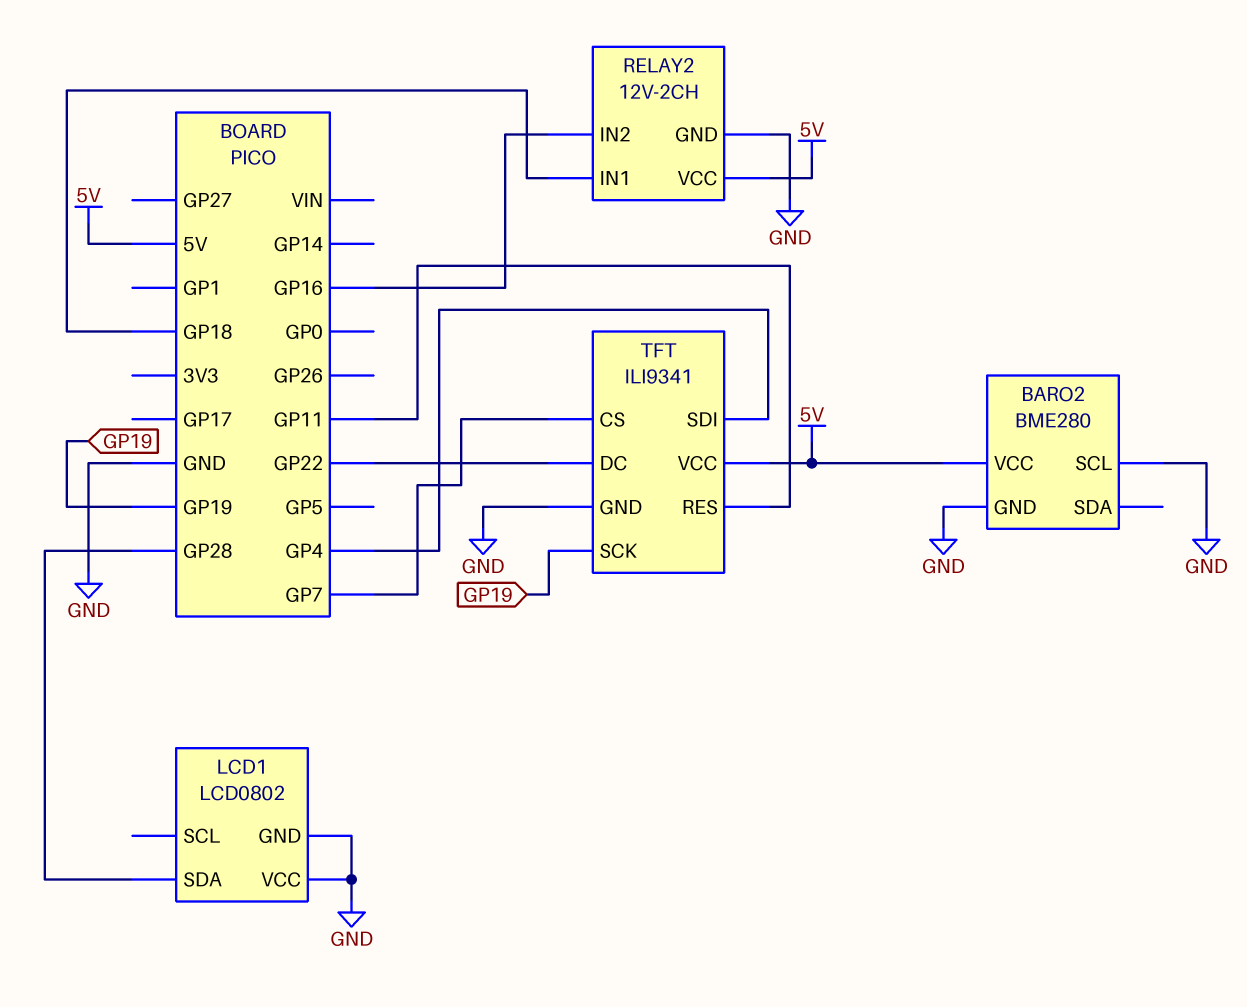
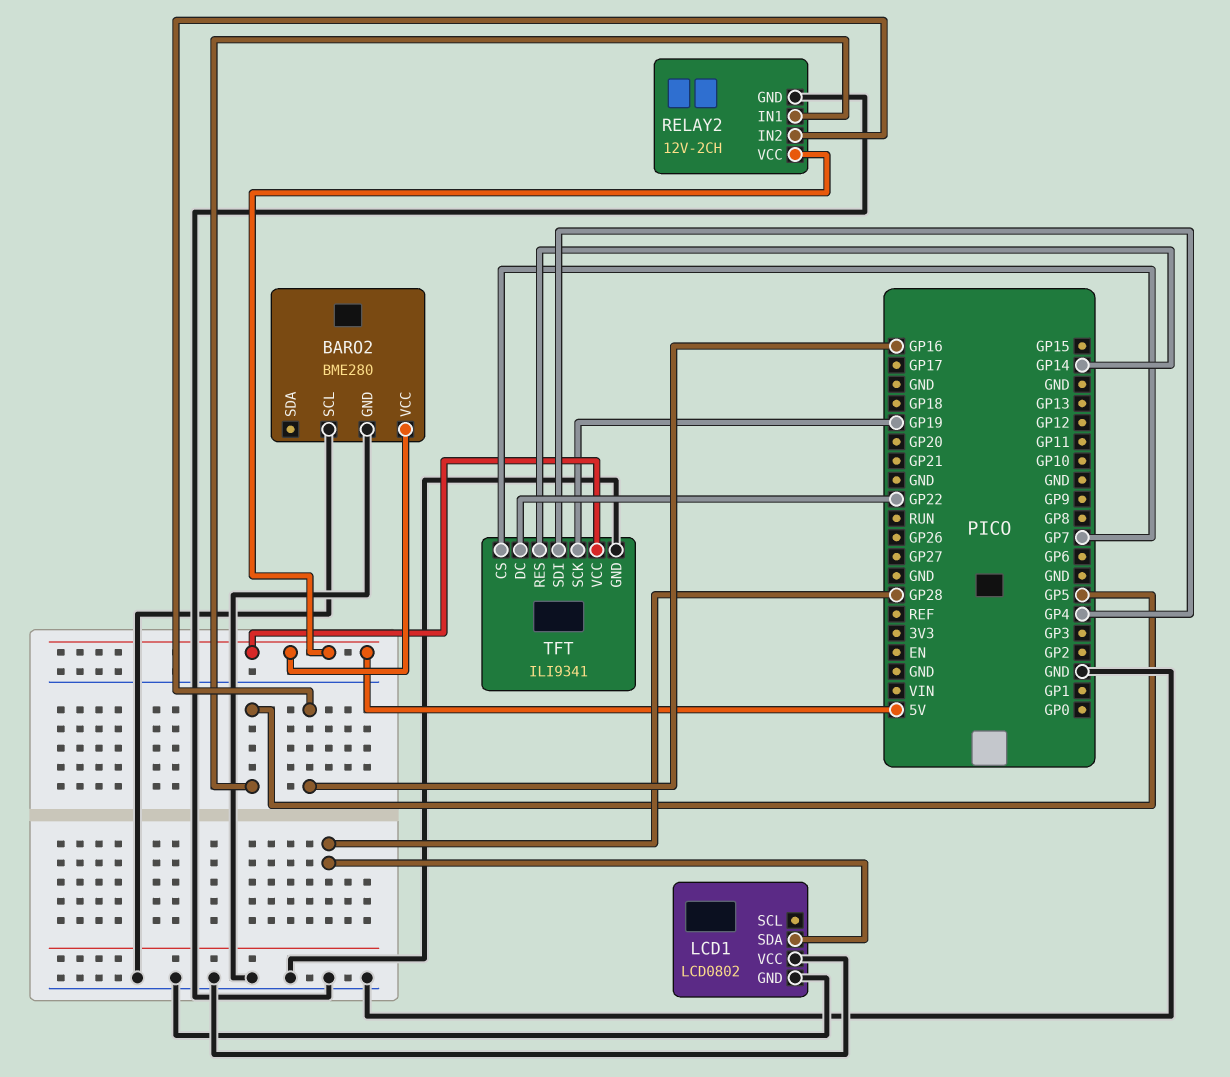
RELAY2 pin IN1: GP18 -> GP5
TFT pin RES: GP11 -> GP14

